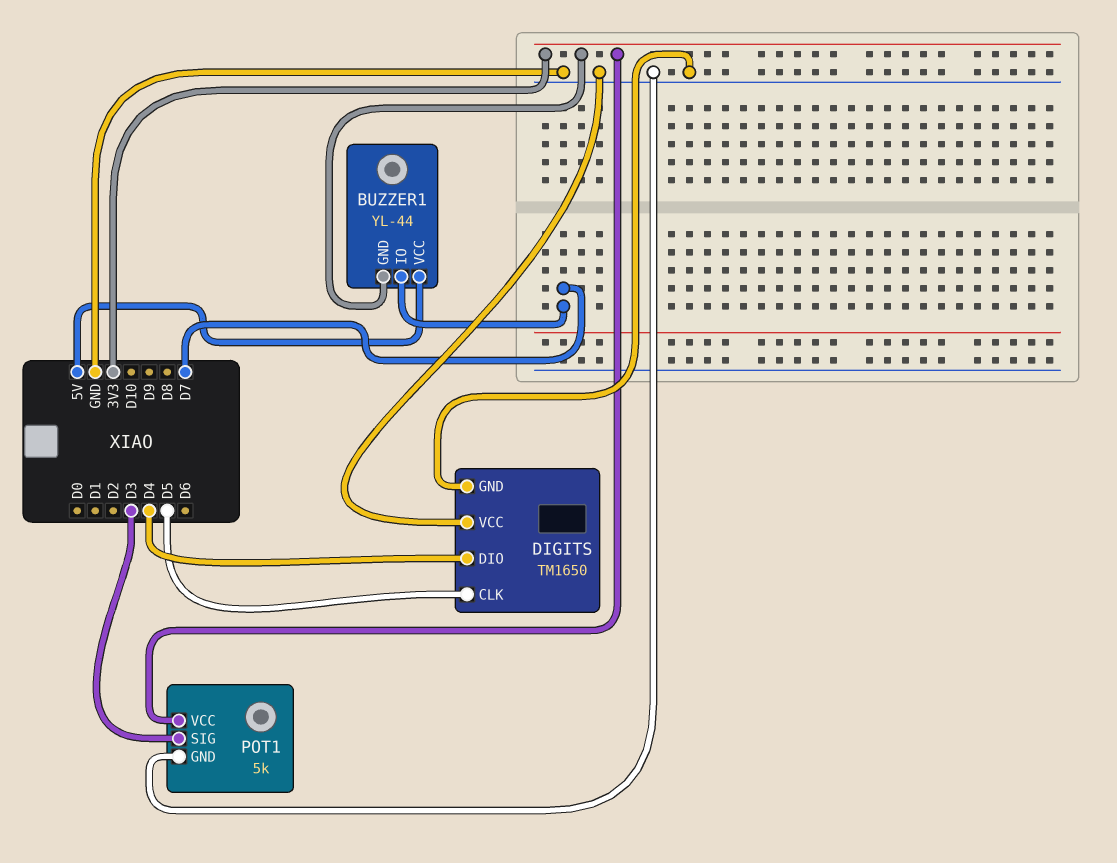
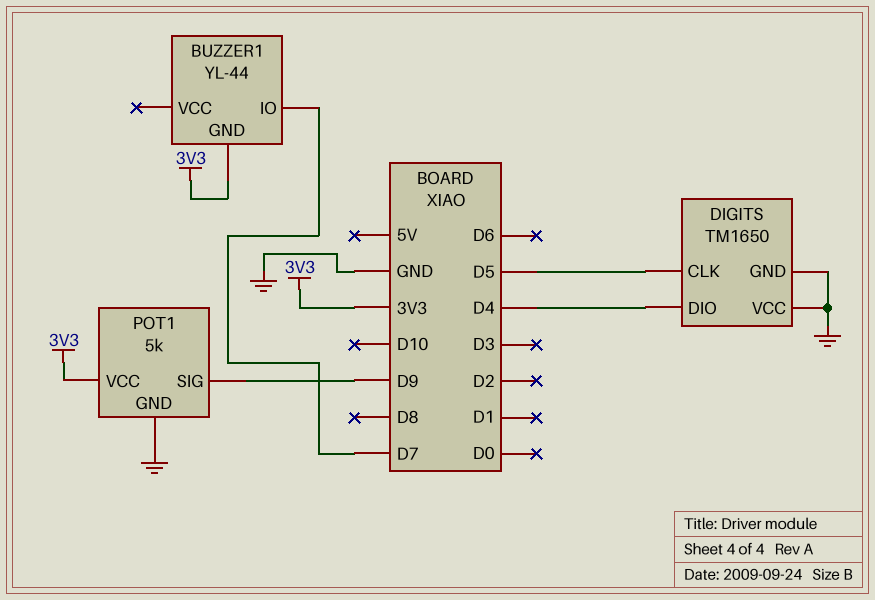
BUZZER1 pin VCC: 5V -> none
POT1 pin SIG: D3 -> D9

